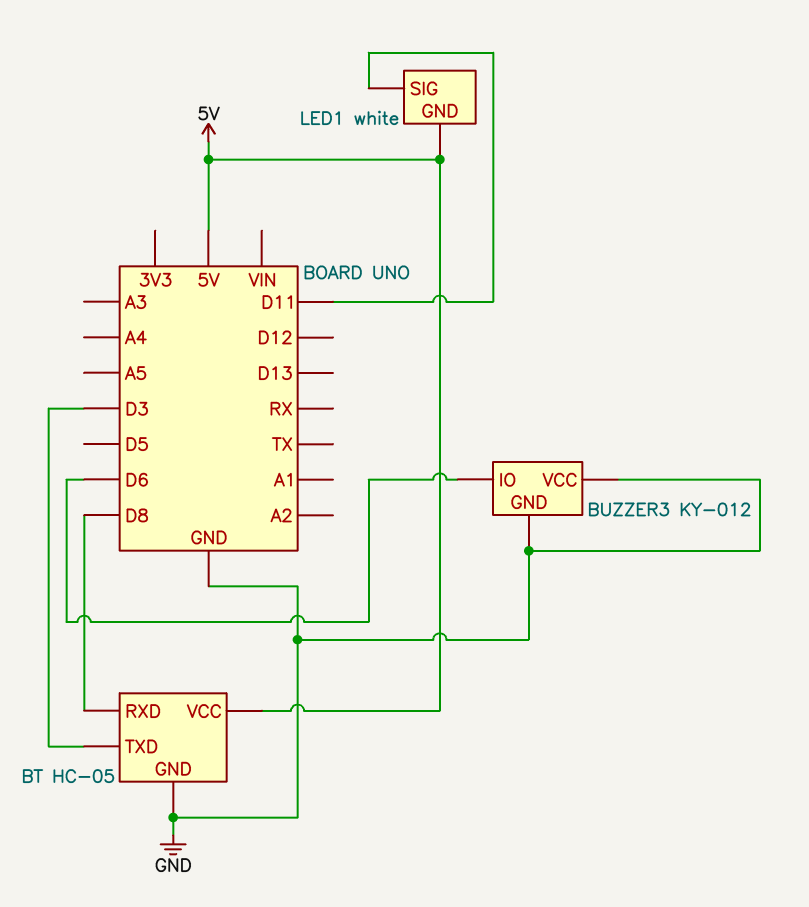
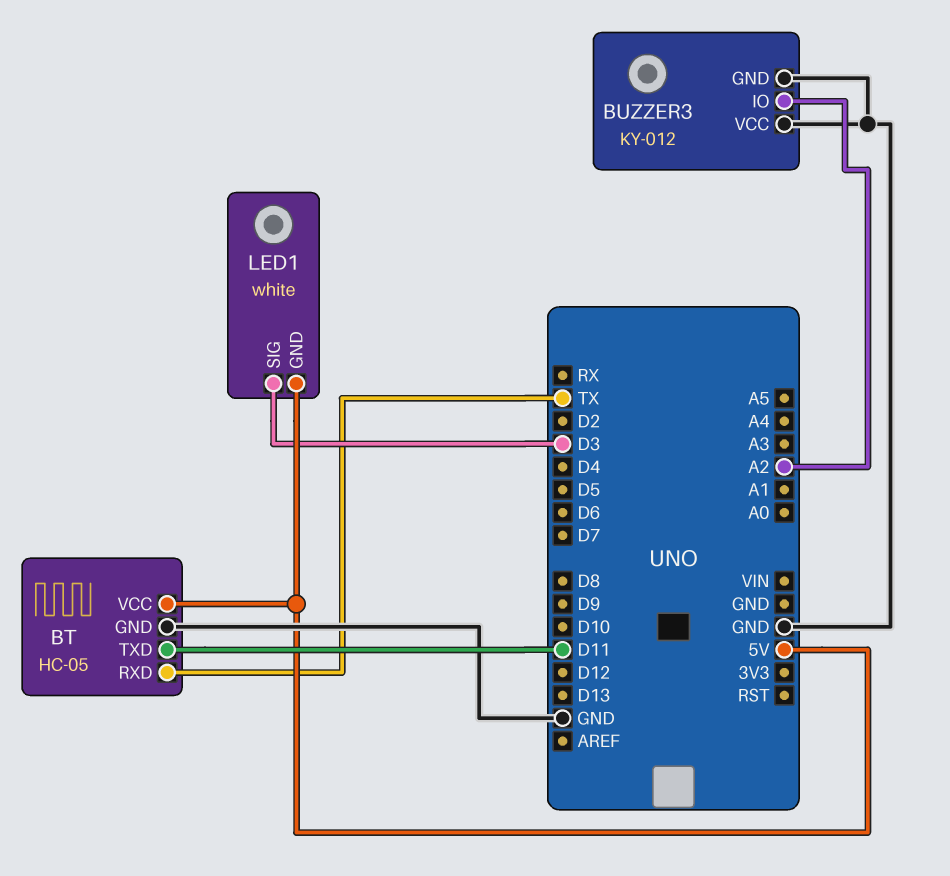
BT pin RXD: D8 -> TX
BT pin TXD: D3 -> D11
BUZZER3 pin IO: D6 -> A2
LED1 pin SIG: D11 -> D3

